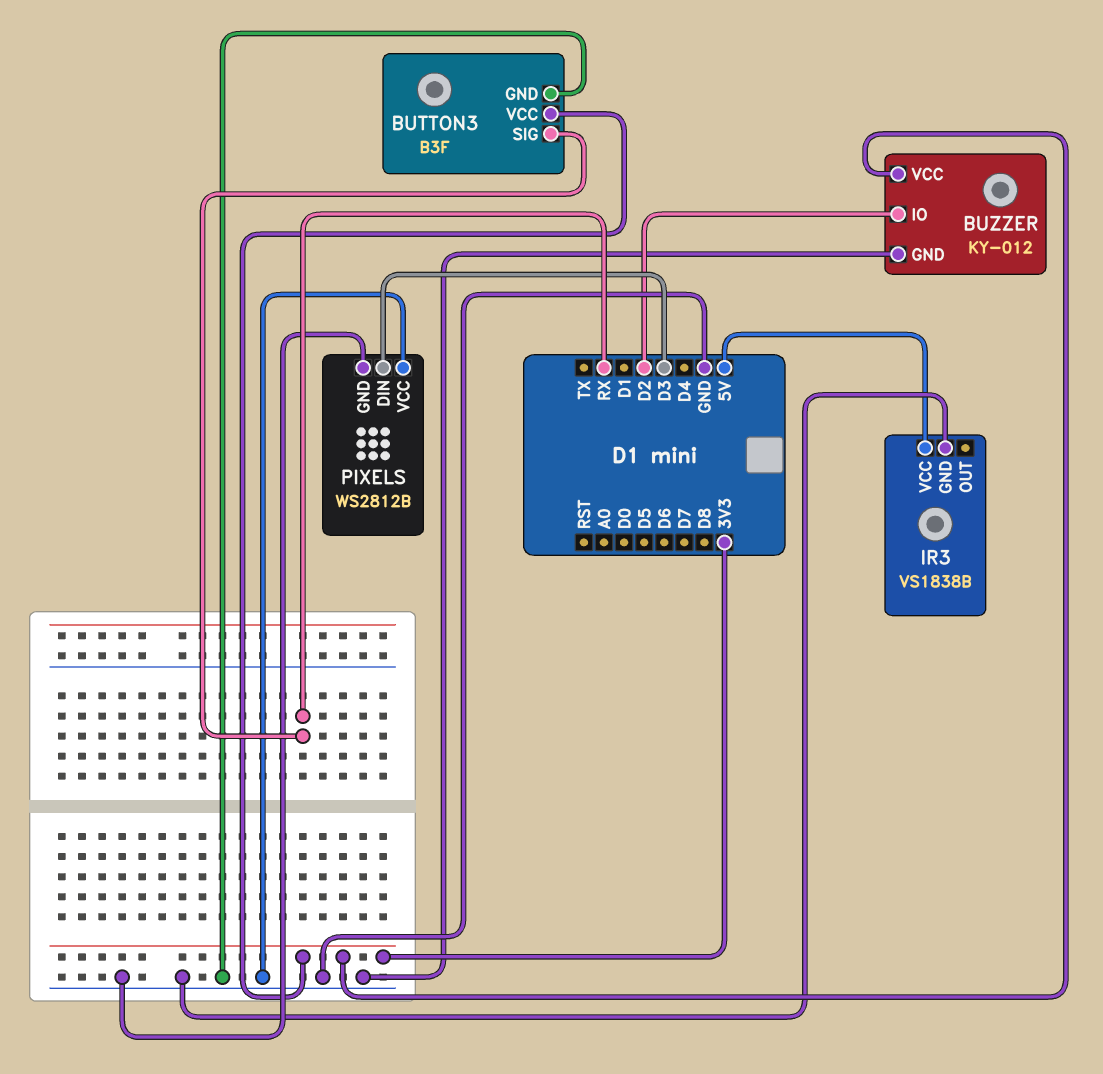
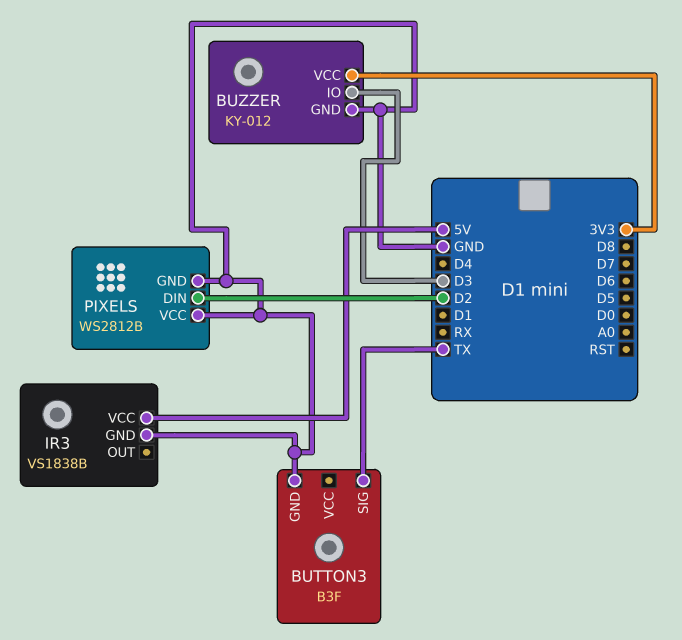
BUTTON3 pin SIG: RX -> TX
BUTTON3 pin VCC: 3V3 -> none
BUZZER pin IO: D2 -> D3
PIXELS pin DIN: D3 -> D2

